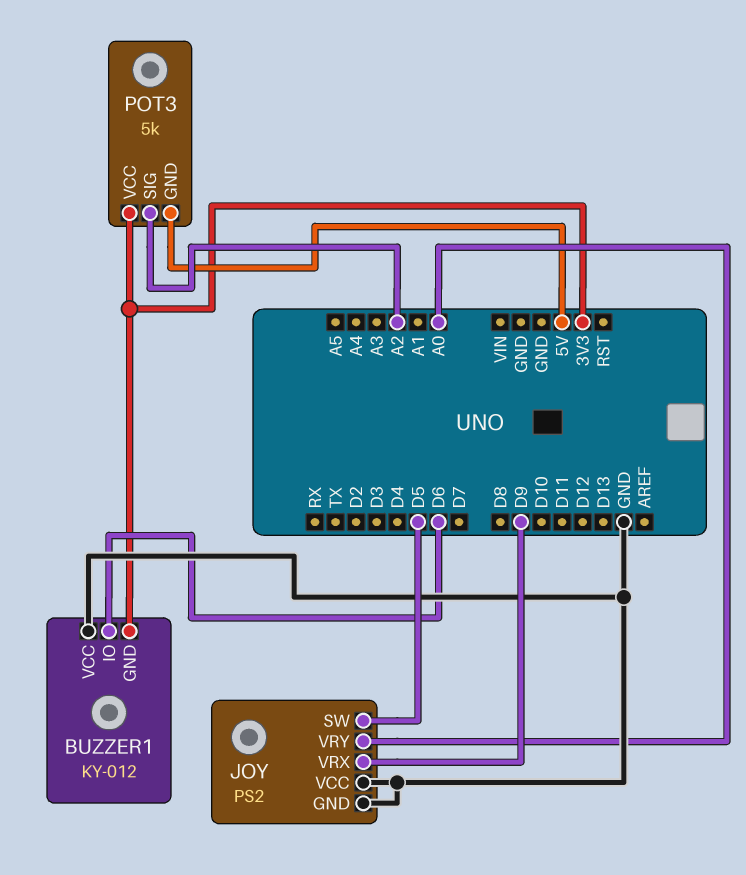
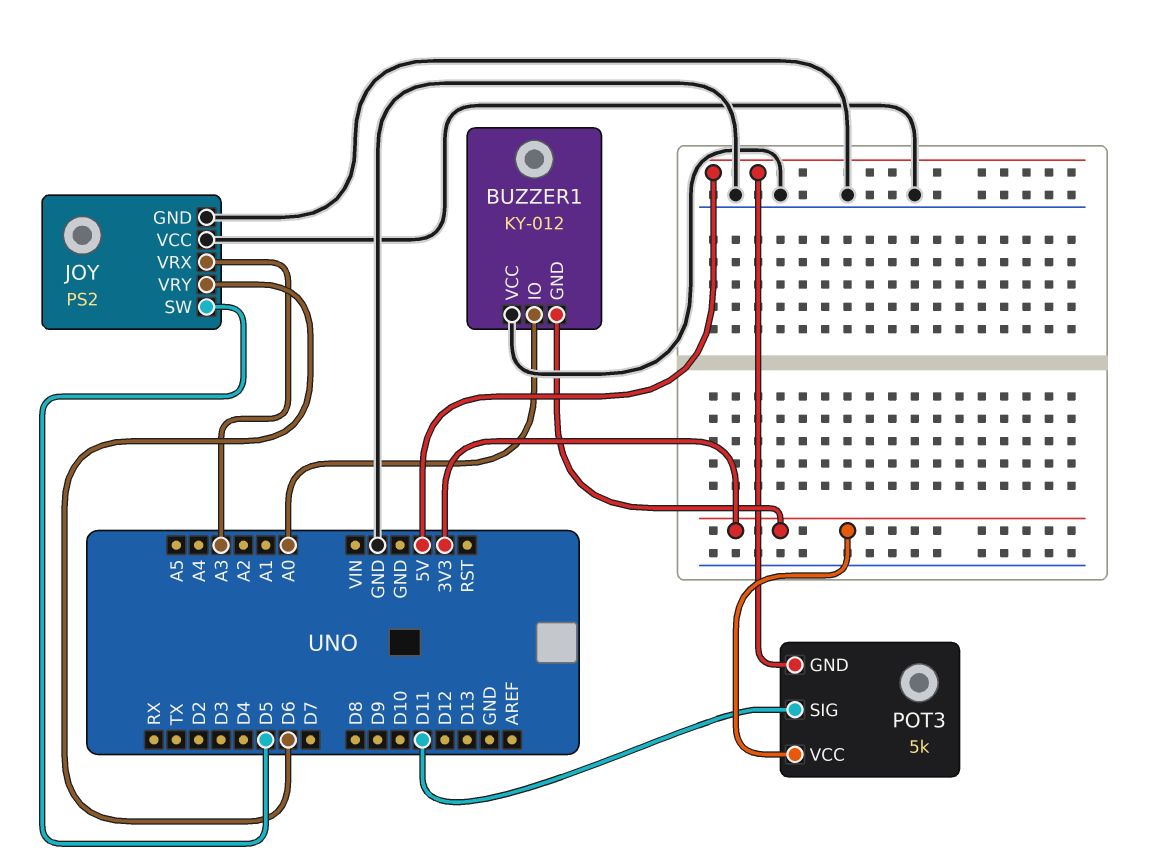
BUZZER1 pin IO: D6 -> A0
JOY pin VRX: D9 -> A3
JOY pin VRY: A0 -> D6
POT3 pin SIG: A2 -> D11

